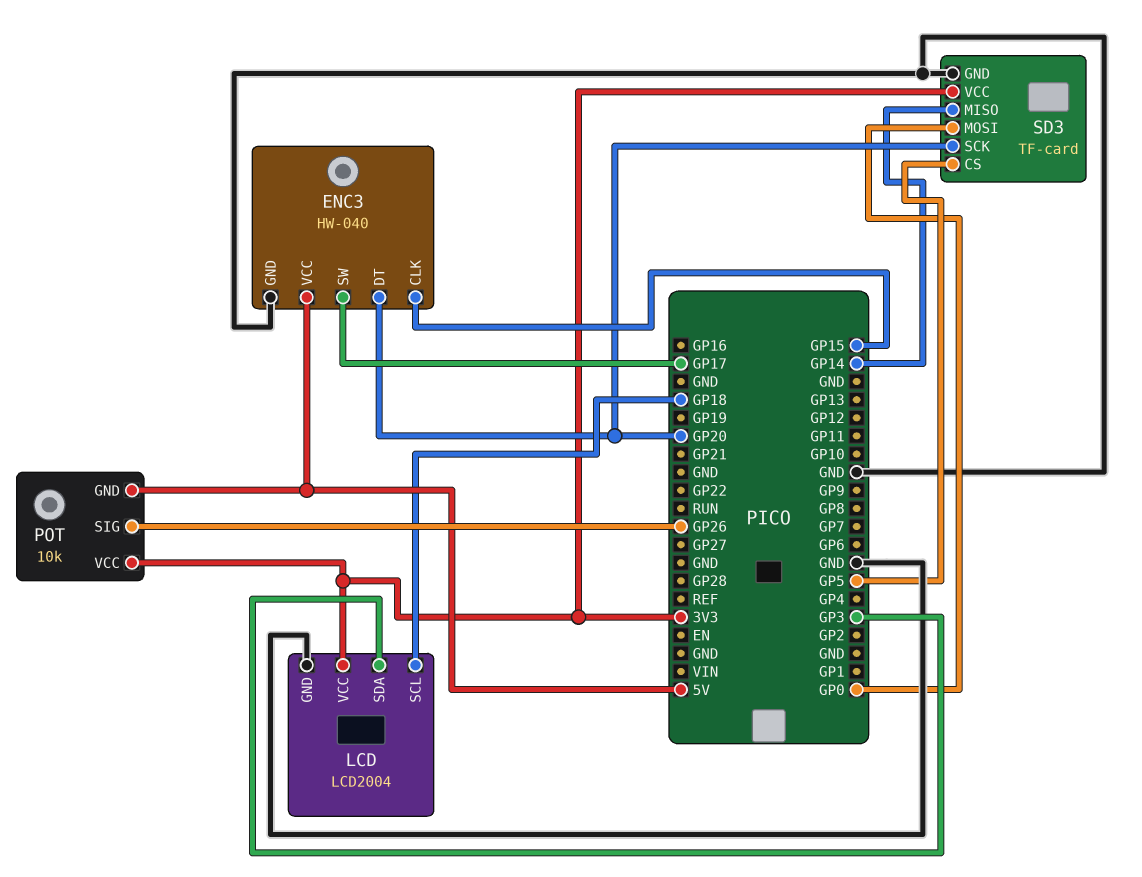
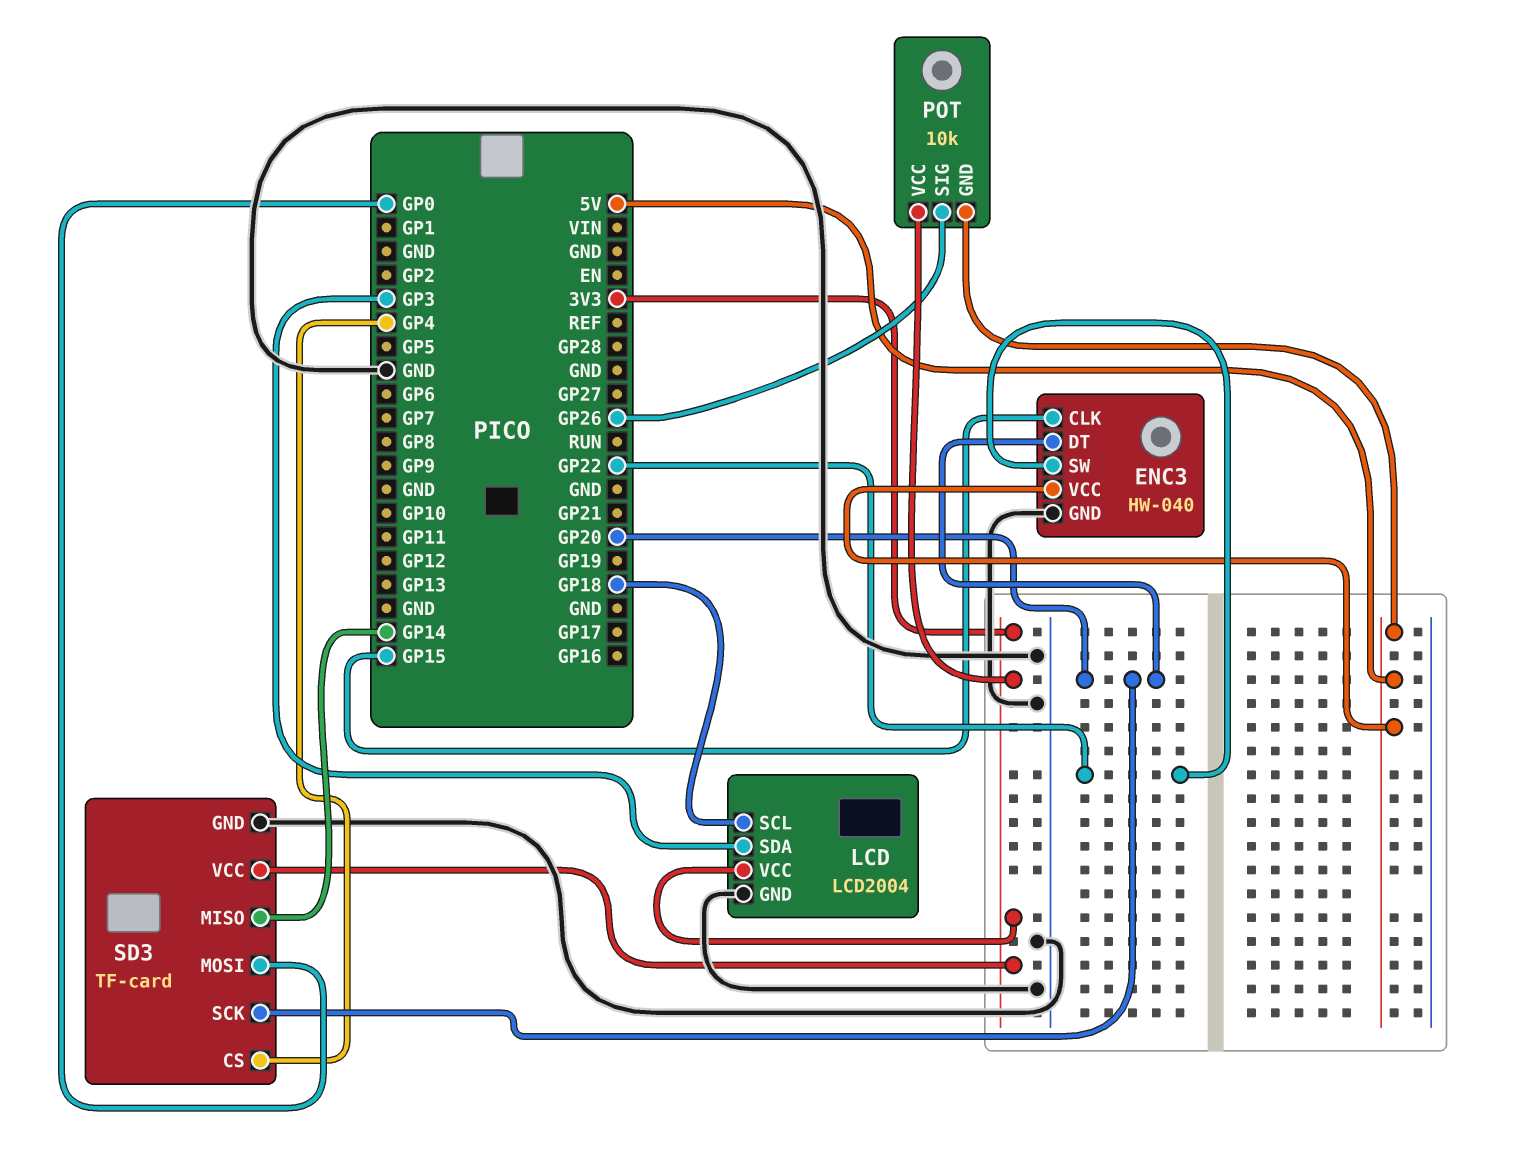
ENC3 pin SW: GP17 -> GP22
SD3 pin CS: GP5 -> GP4

